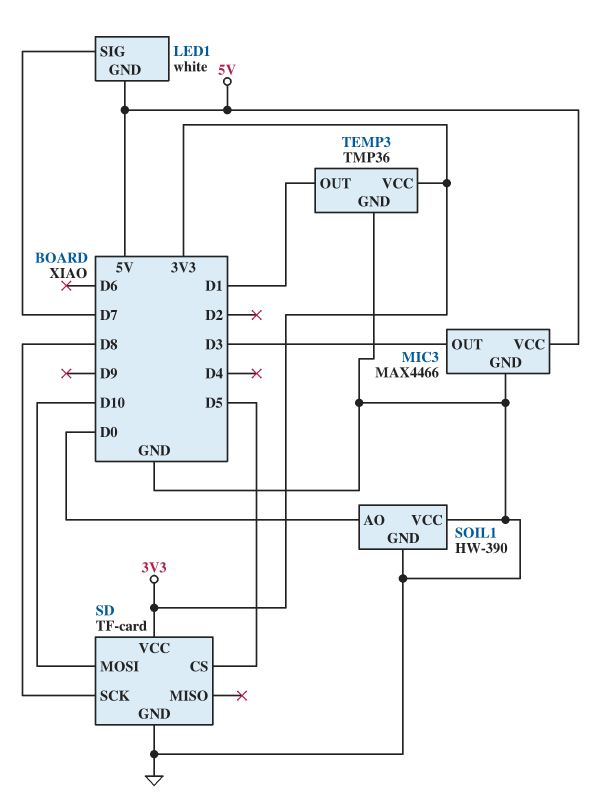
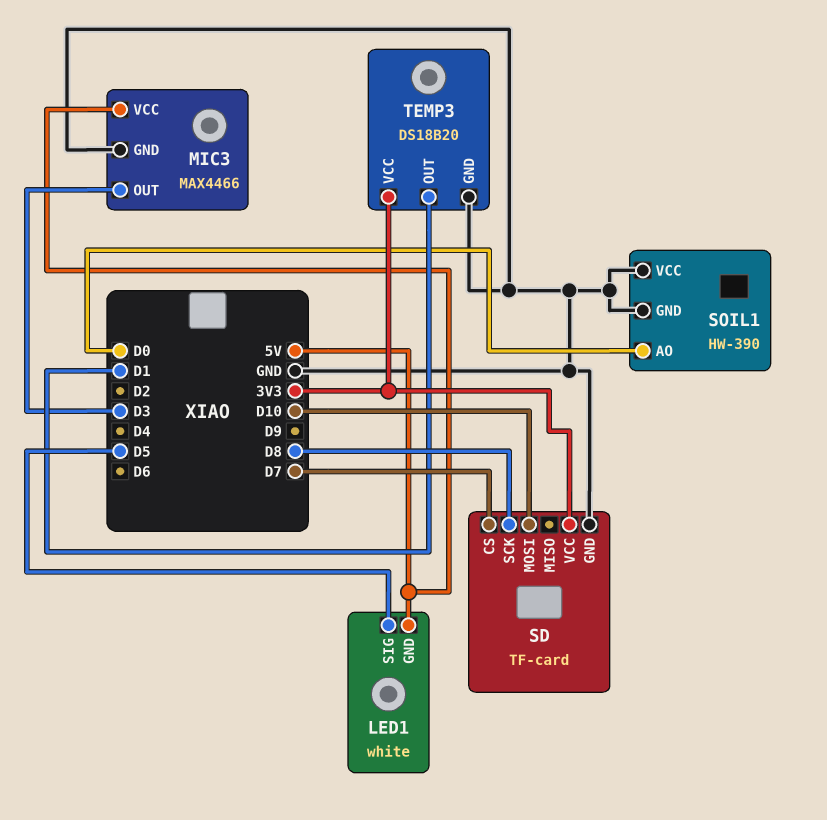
LED1 pin SIG: D7 -> D5
SD pin CS: D5 -> D7
TEMP3: TMP36 -> DS18B20

